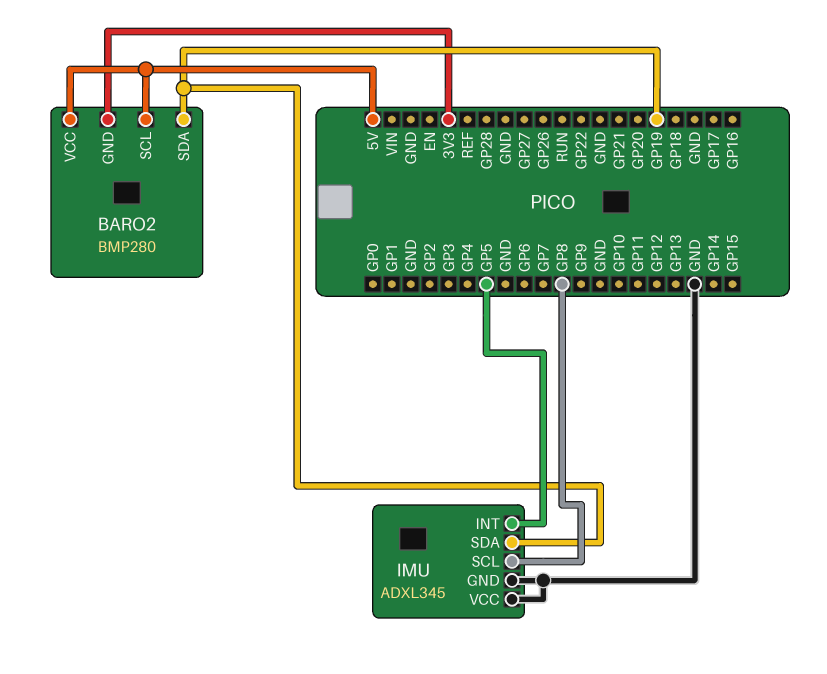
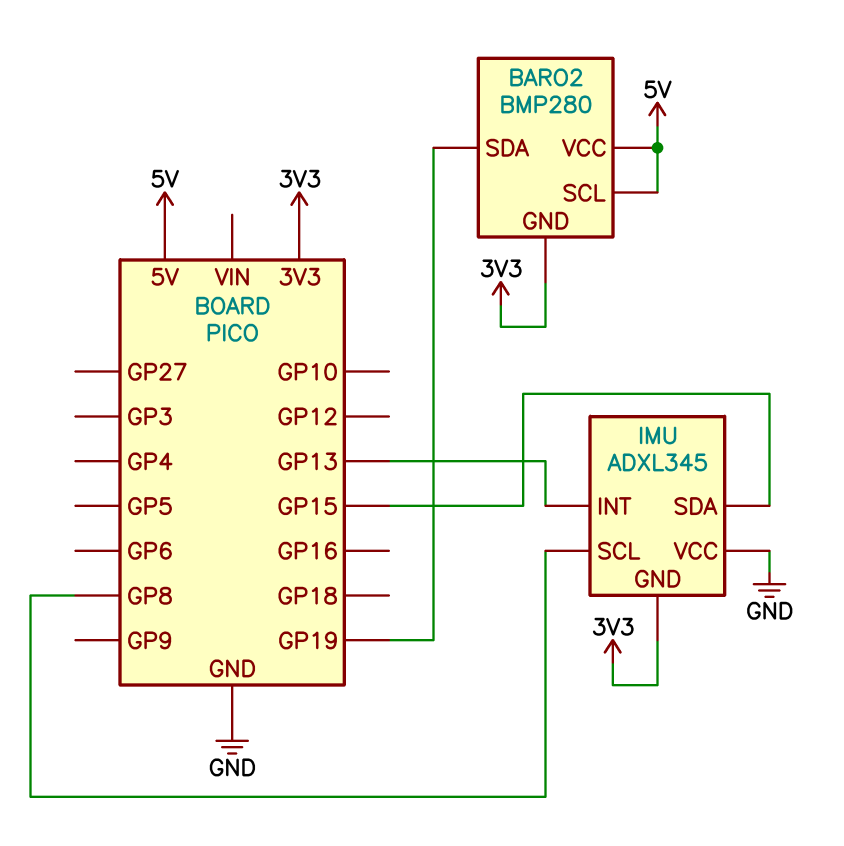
IMU pin GND: GND -> 3V3
IMU pin INT: GP5 -> GP13
IMU pin SDA: GP19 -> GP15

